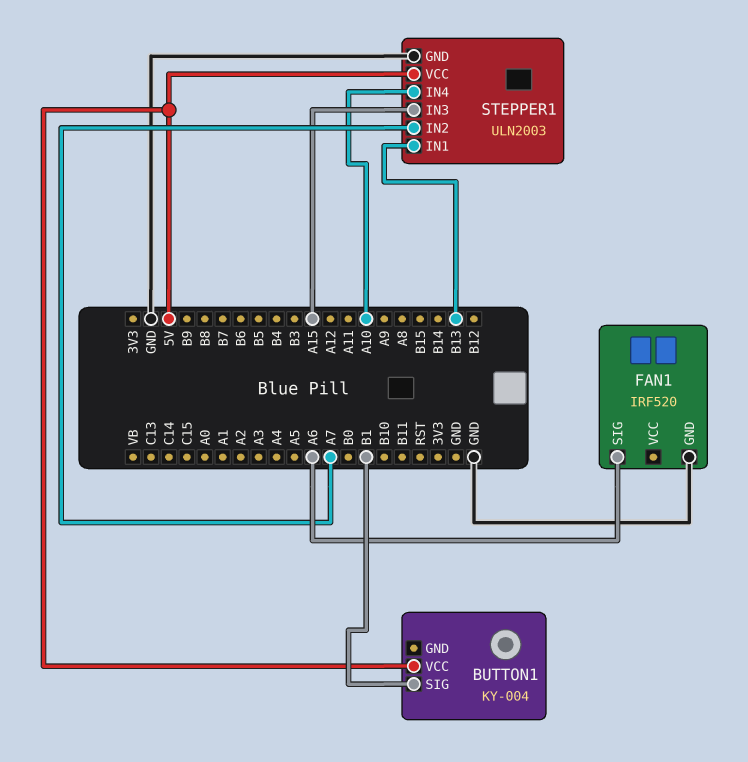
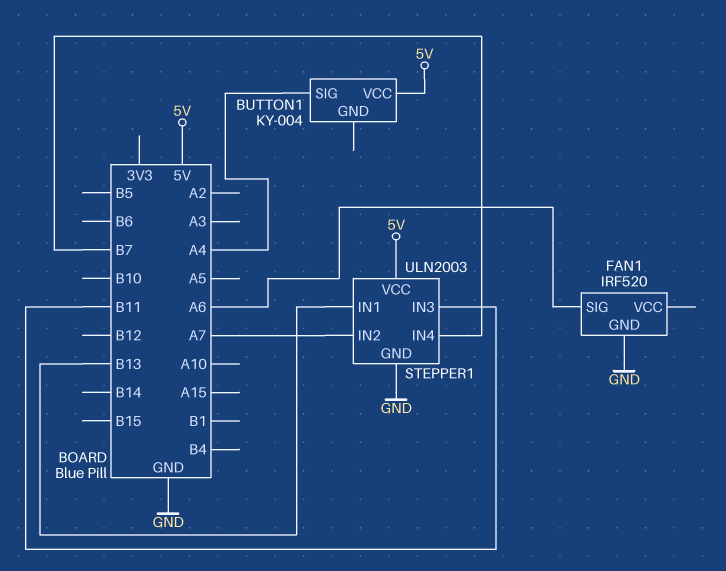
BUTTON1 pin SIG: B1 -> A4
STEPPER1 pin IN3: A15 -> B11
STEPPER1 pin IN4: A10 -> B7

